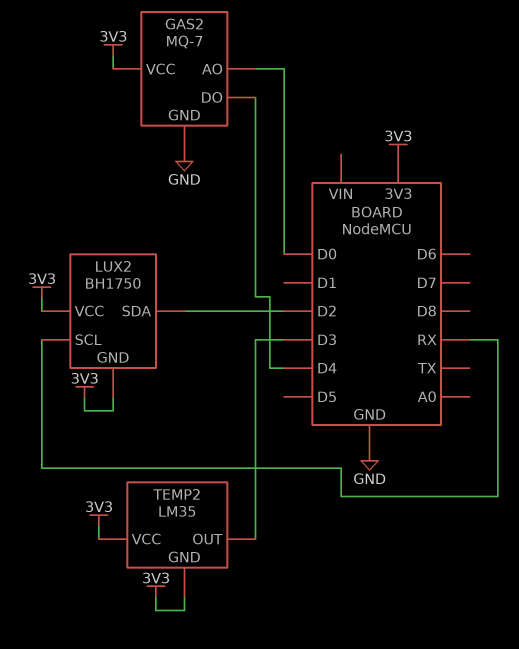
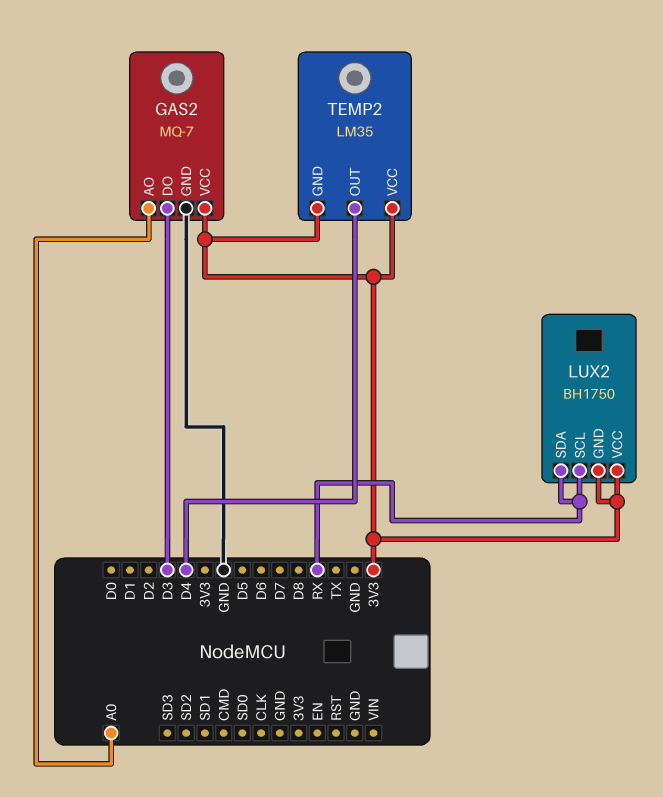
GAS2 pin AO: D0 -> A0
GAS2 pin DO: D4 -> D3
LUX2 pin SDA: D2 -> RX
TEMP2 pin OUT: D3 -> D4

